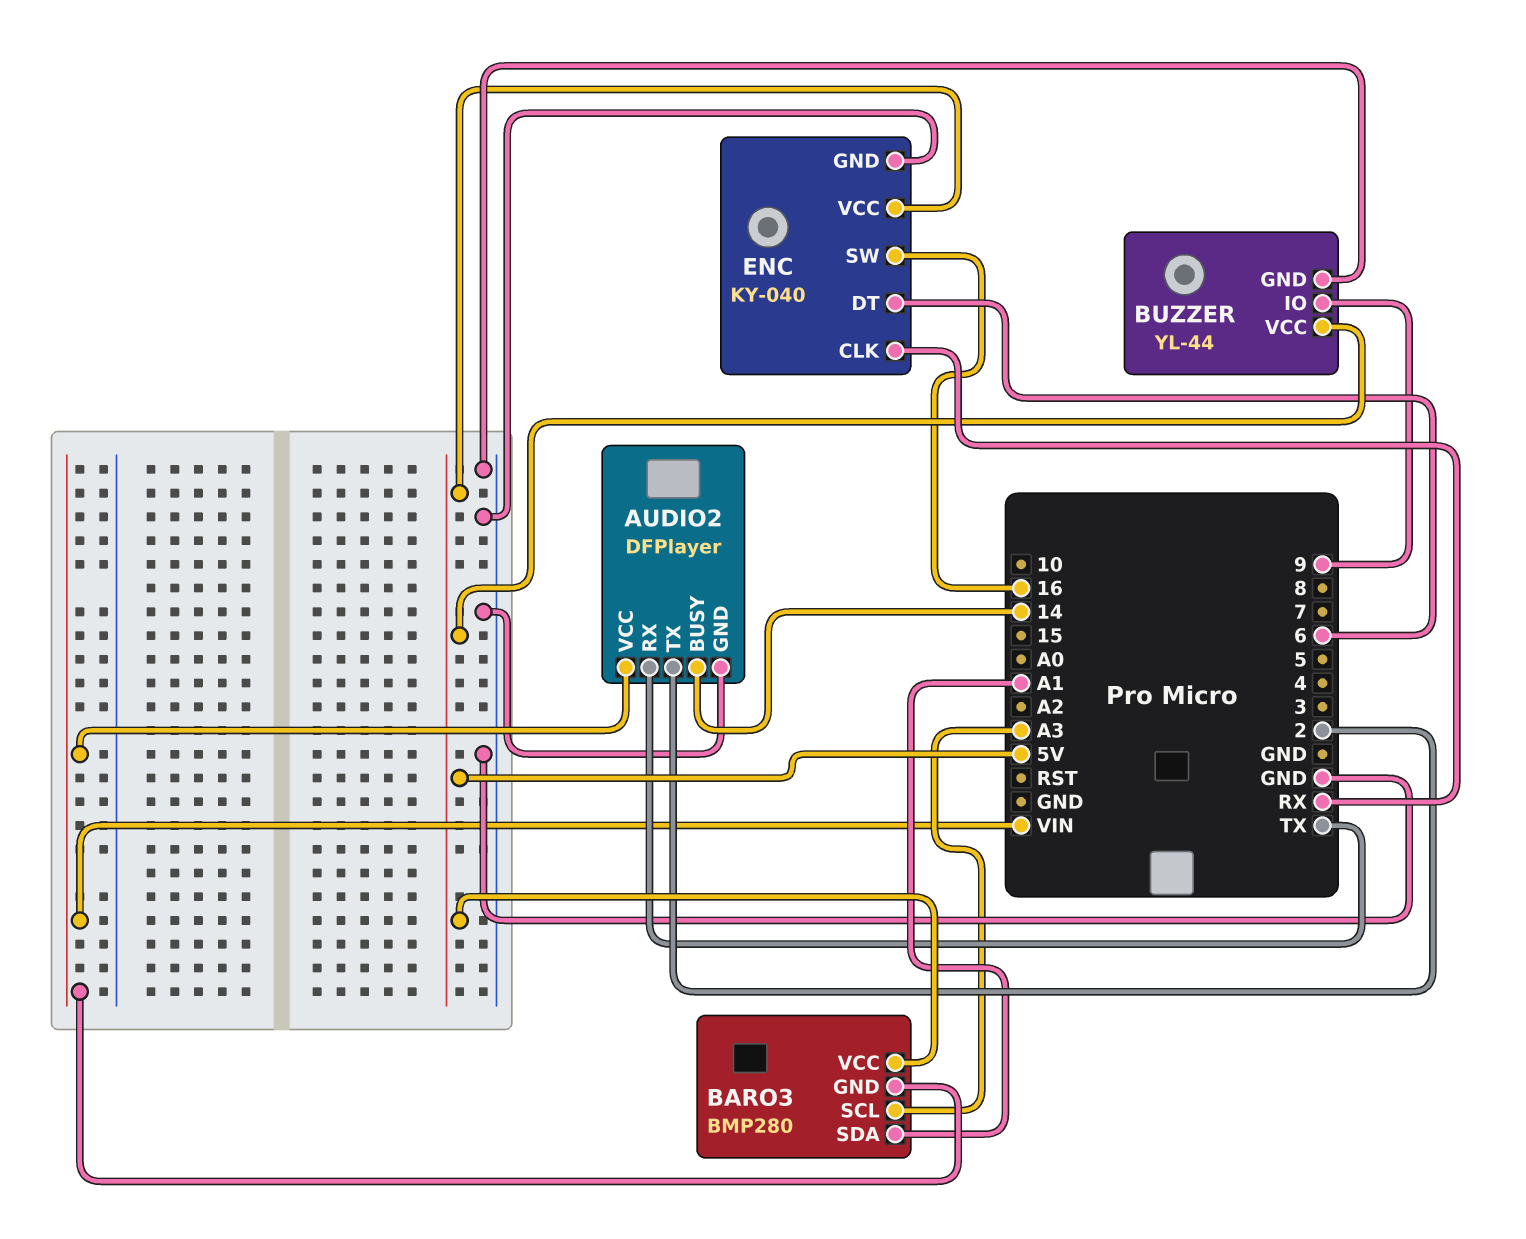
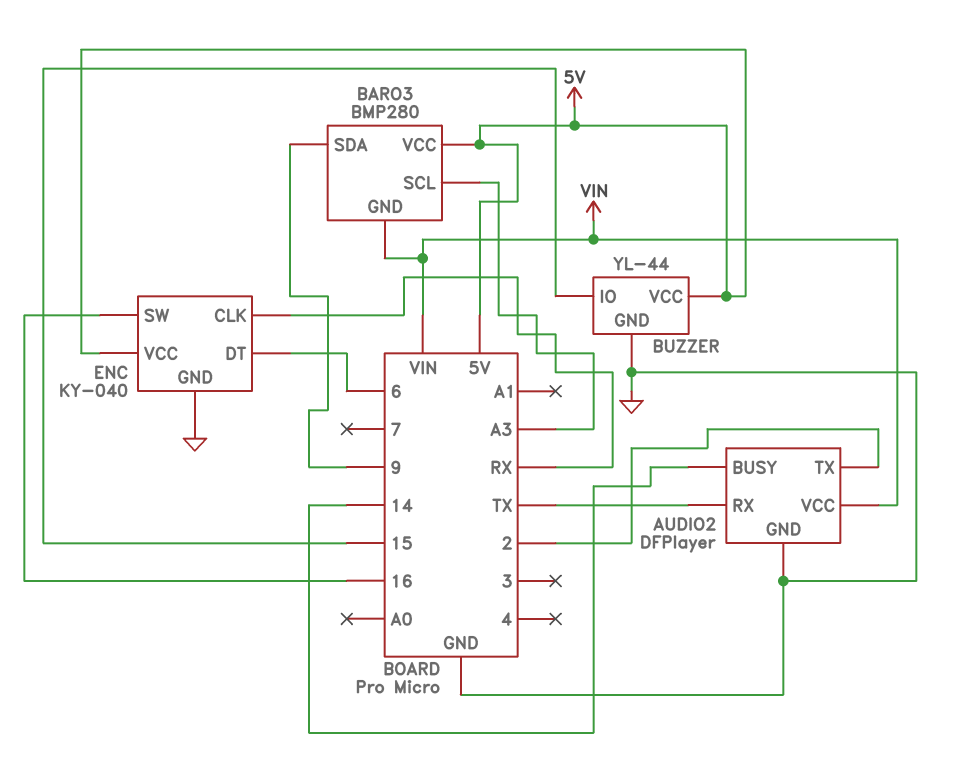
BARO3 pin SDA: A1 -> 9
BUZZER pin IO: 9 -> 15

